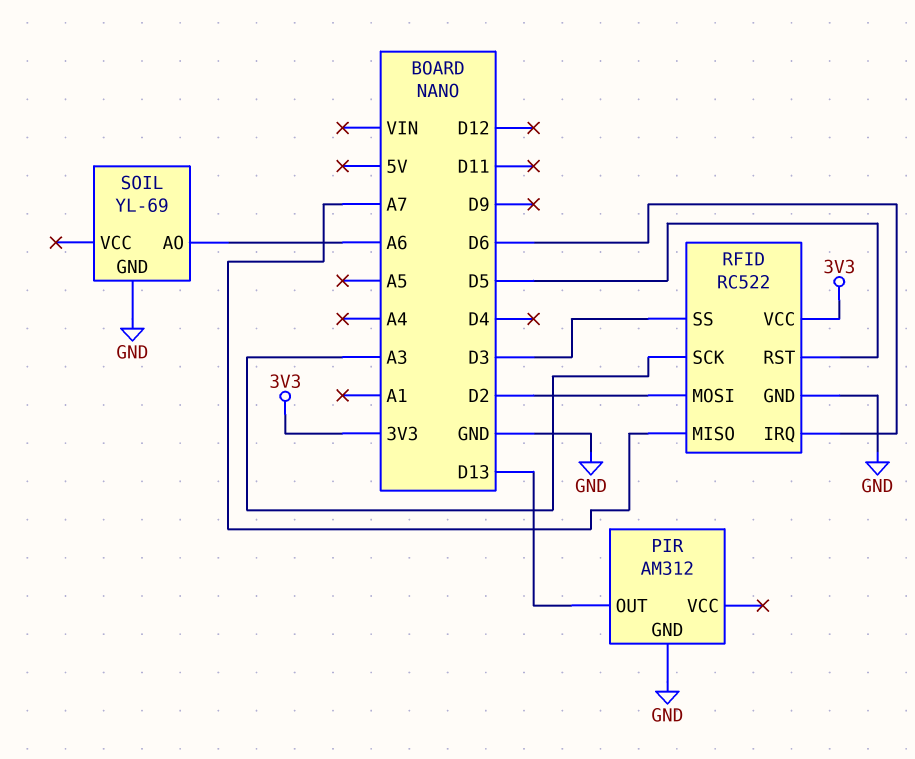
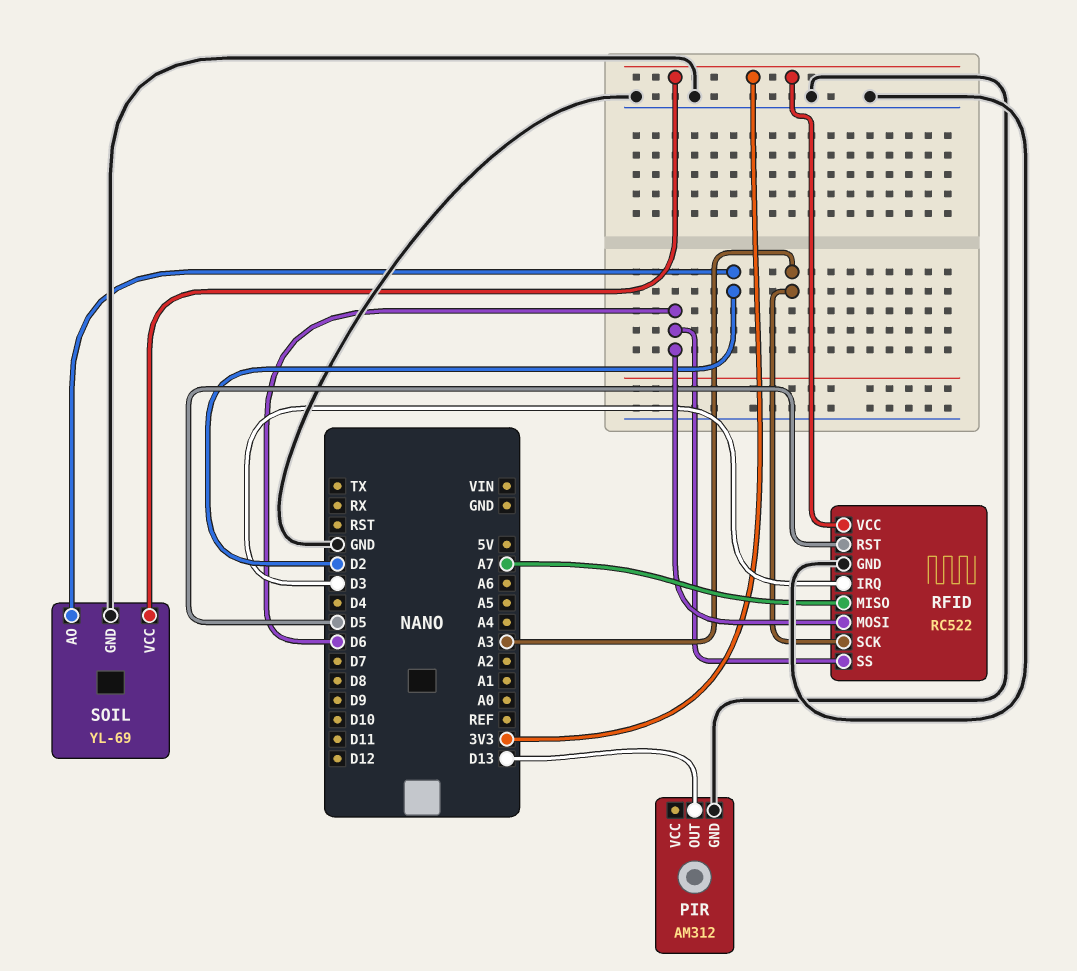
RFID pin IRQ: D6 -> D3
RFID pin MOSI: D2 -> D6
RFID pin SS: D3 -> D6
SOIL pin AO: A6 -> D2
SOIL pin VCC: none -> 3V3

